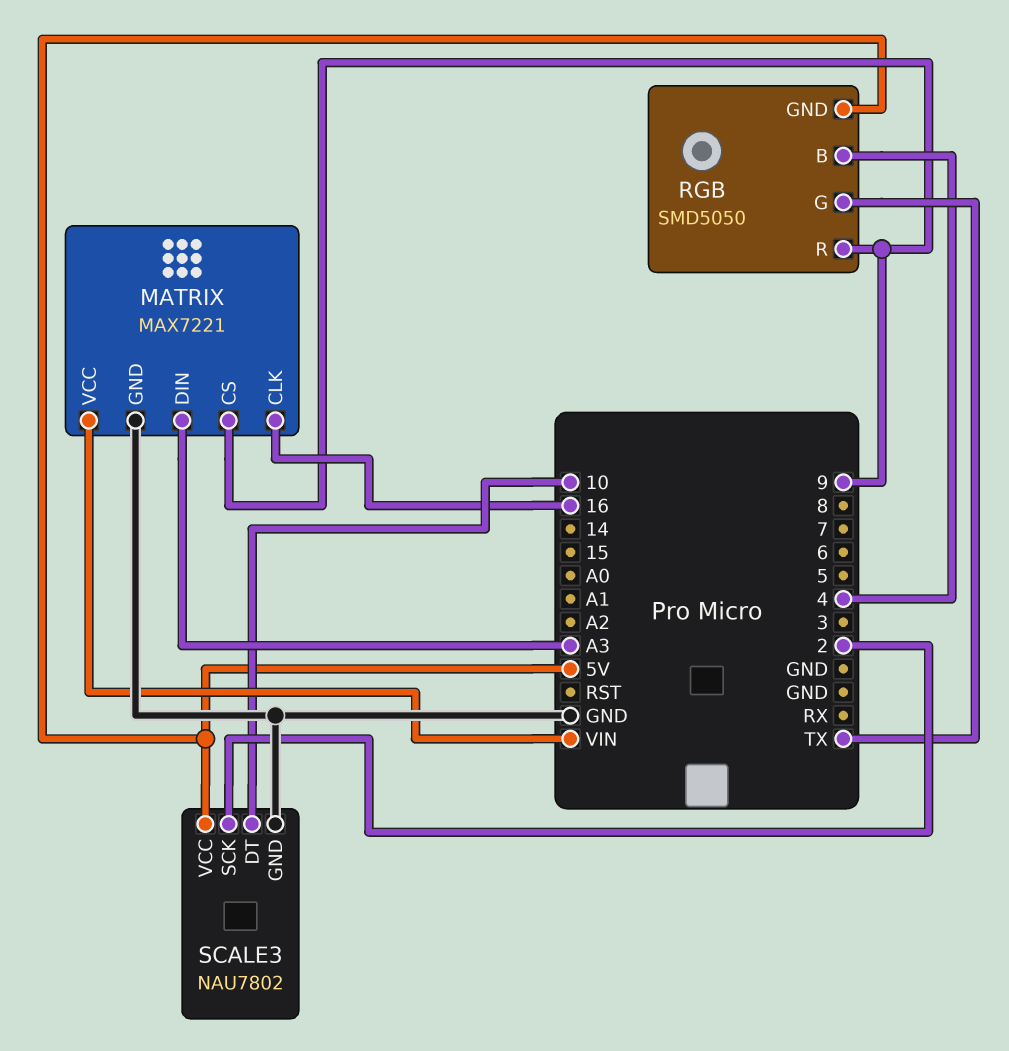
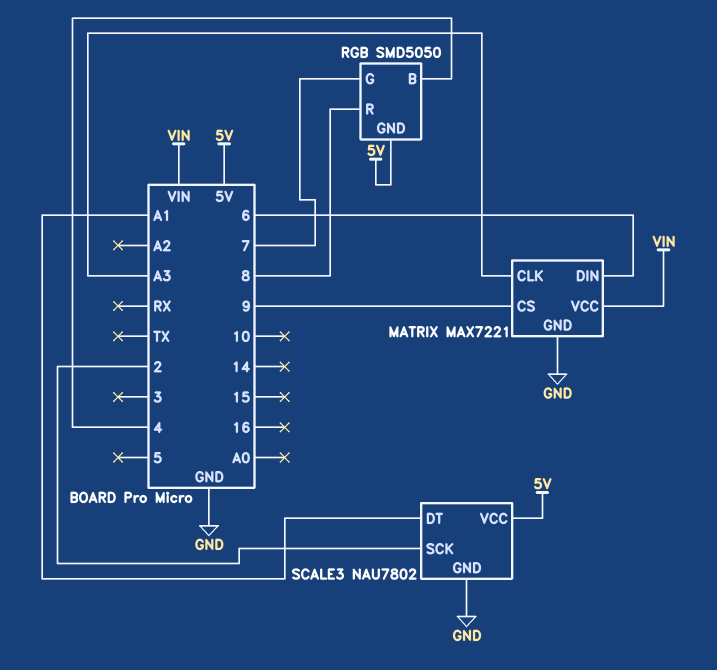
MATRIX pin CLK: 16 -> A3
MATRIX pin DIN: A3 -> 6
RGB pin G: TX -> 7
RGB pin R: 9 -> 8
SCALE3 pin DT: 10 -> A1

